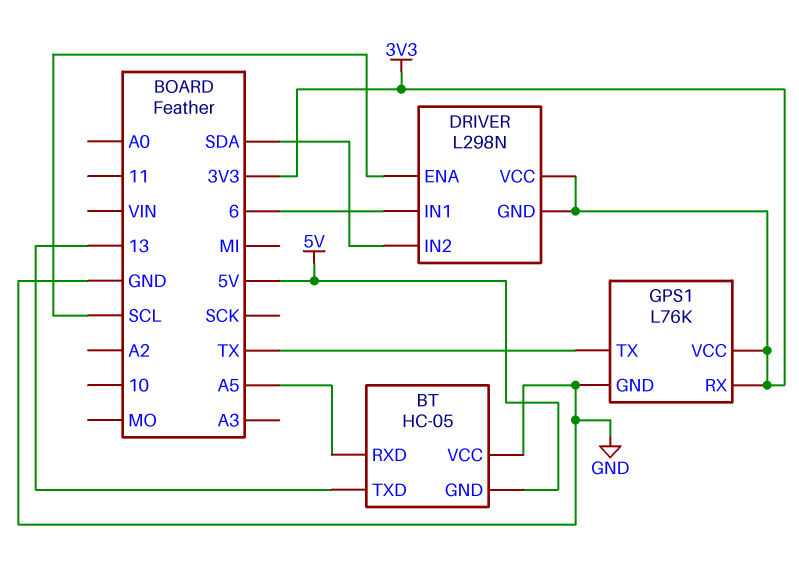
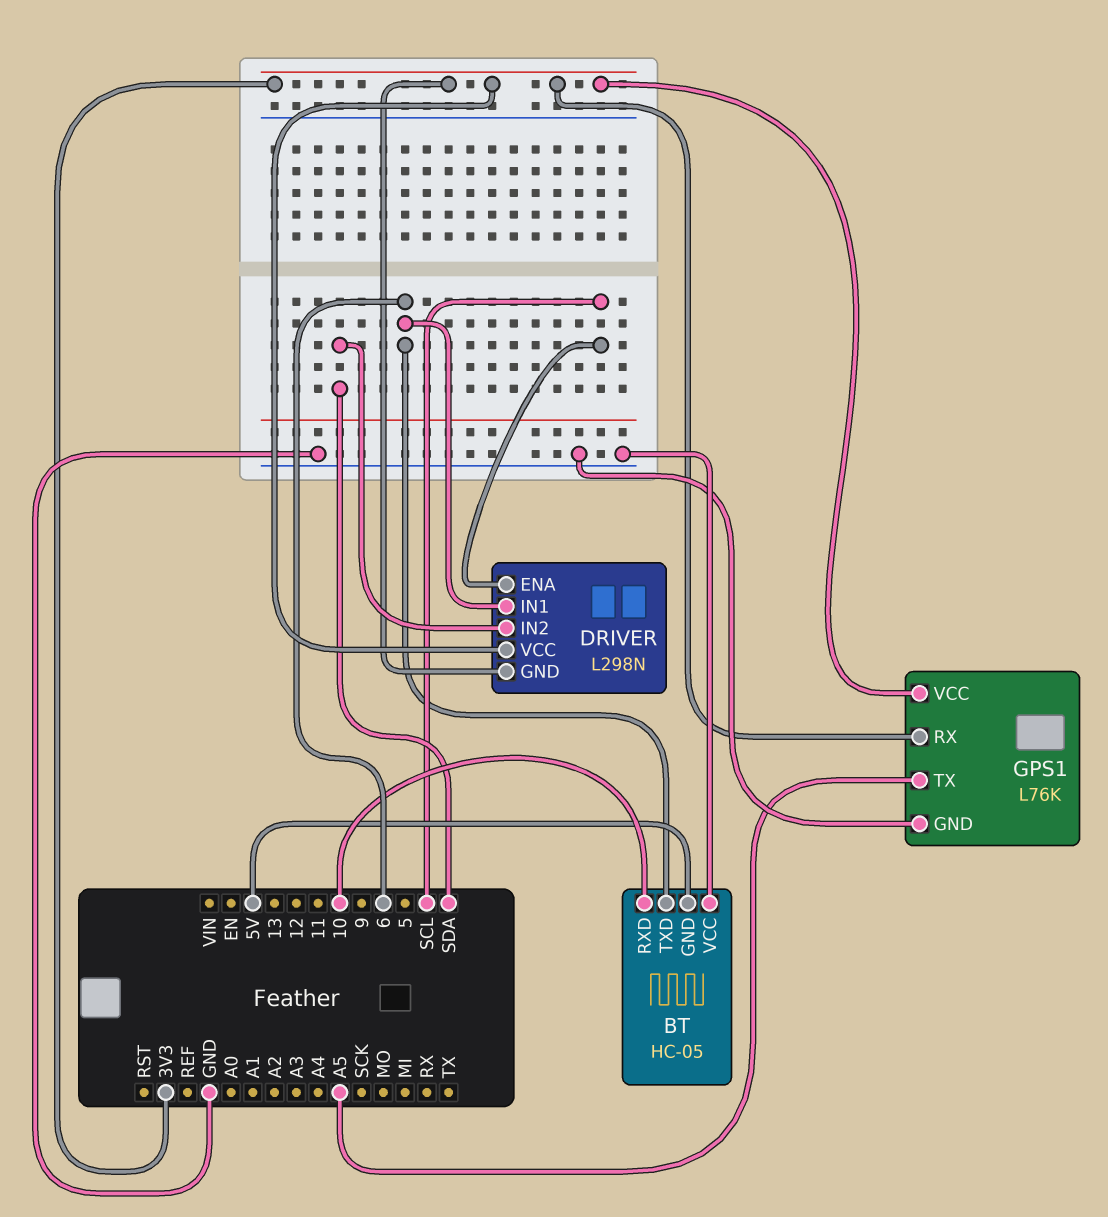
BT pin RXD: A5 -> 10
BT pin TXD: 13 -> 6
GPS1 pin TX: TX -> A5

